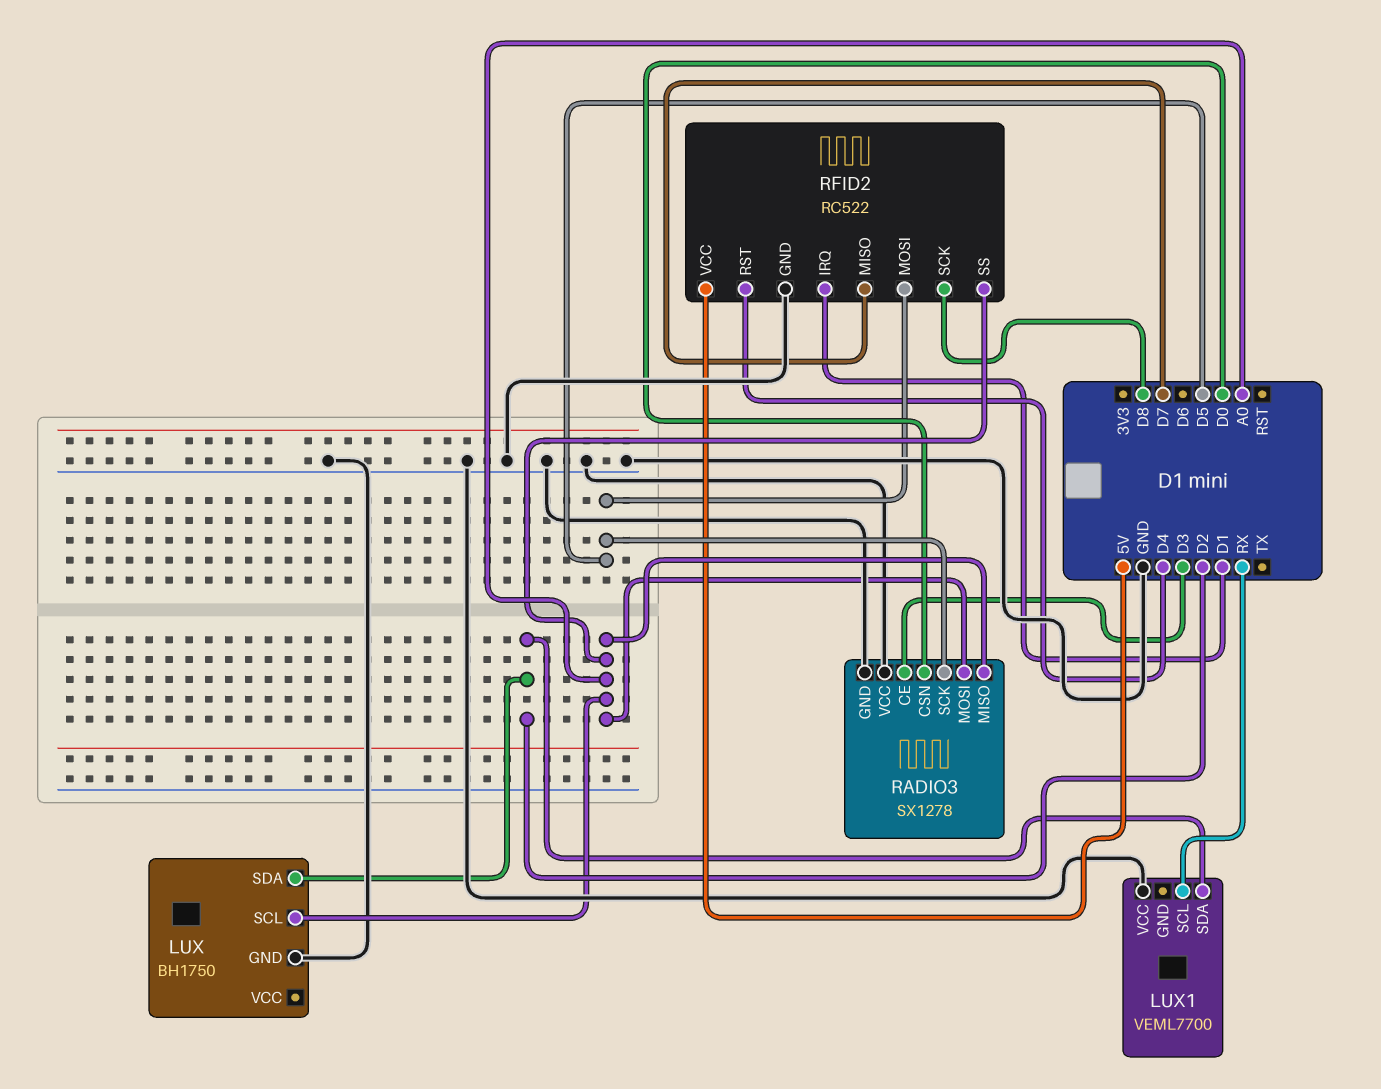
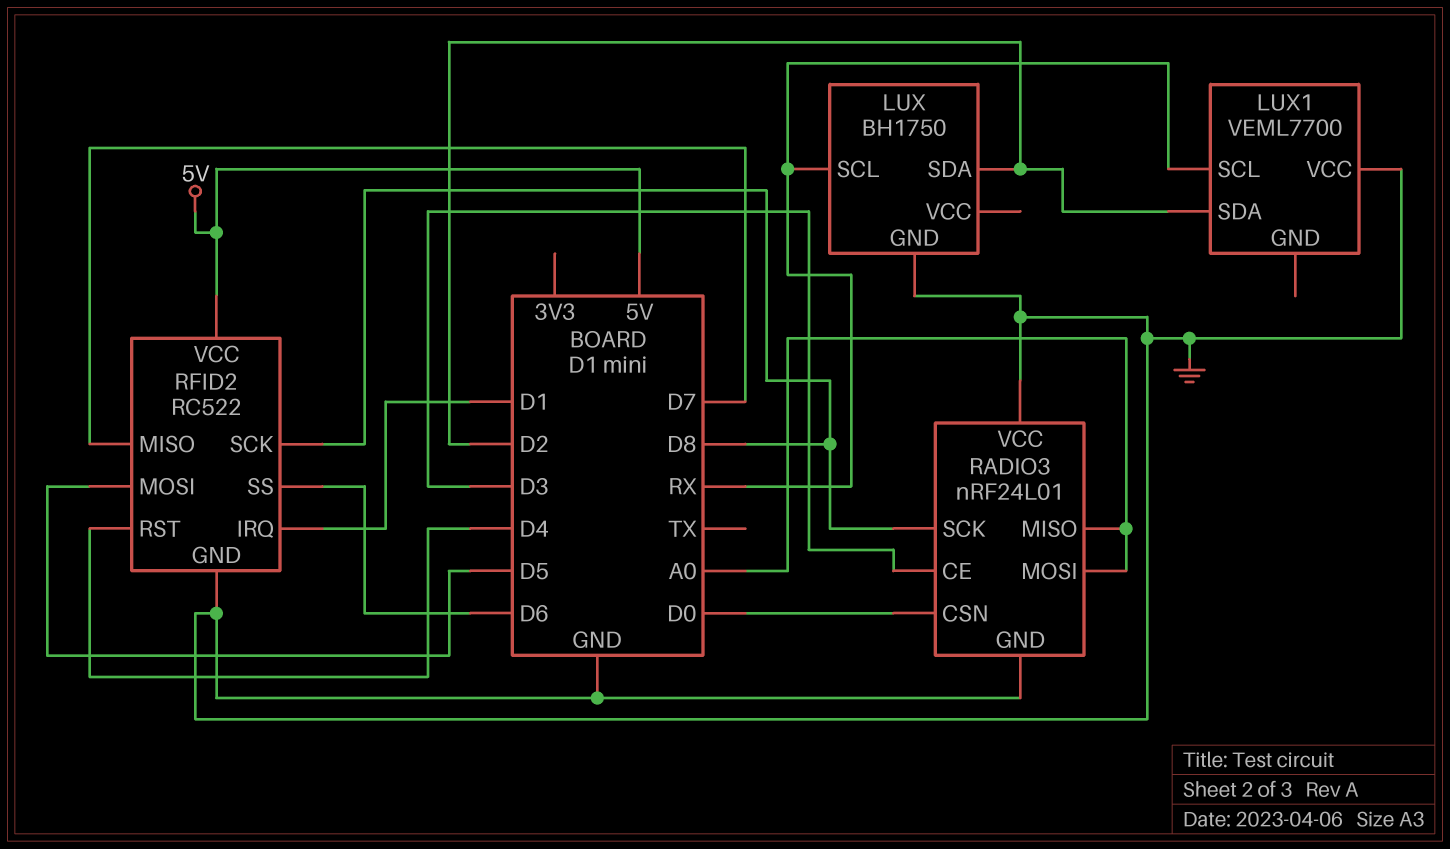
LUX pin SCL: A0 -> RX
RADIO3: SX1278 -> nRF24L01
RADIO3 pin SCK: D5 -> D8
RFID2 pin SS: A0 -> D6

